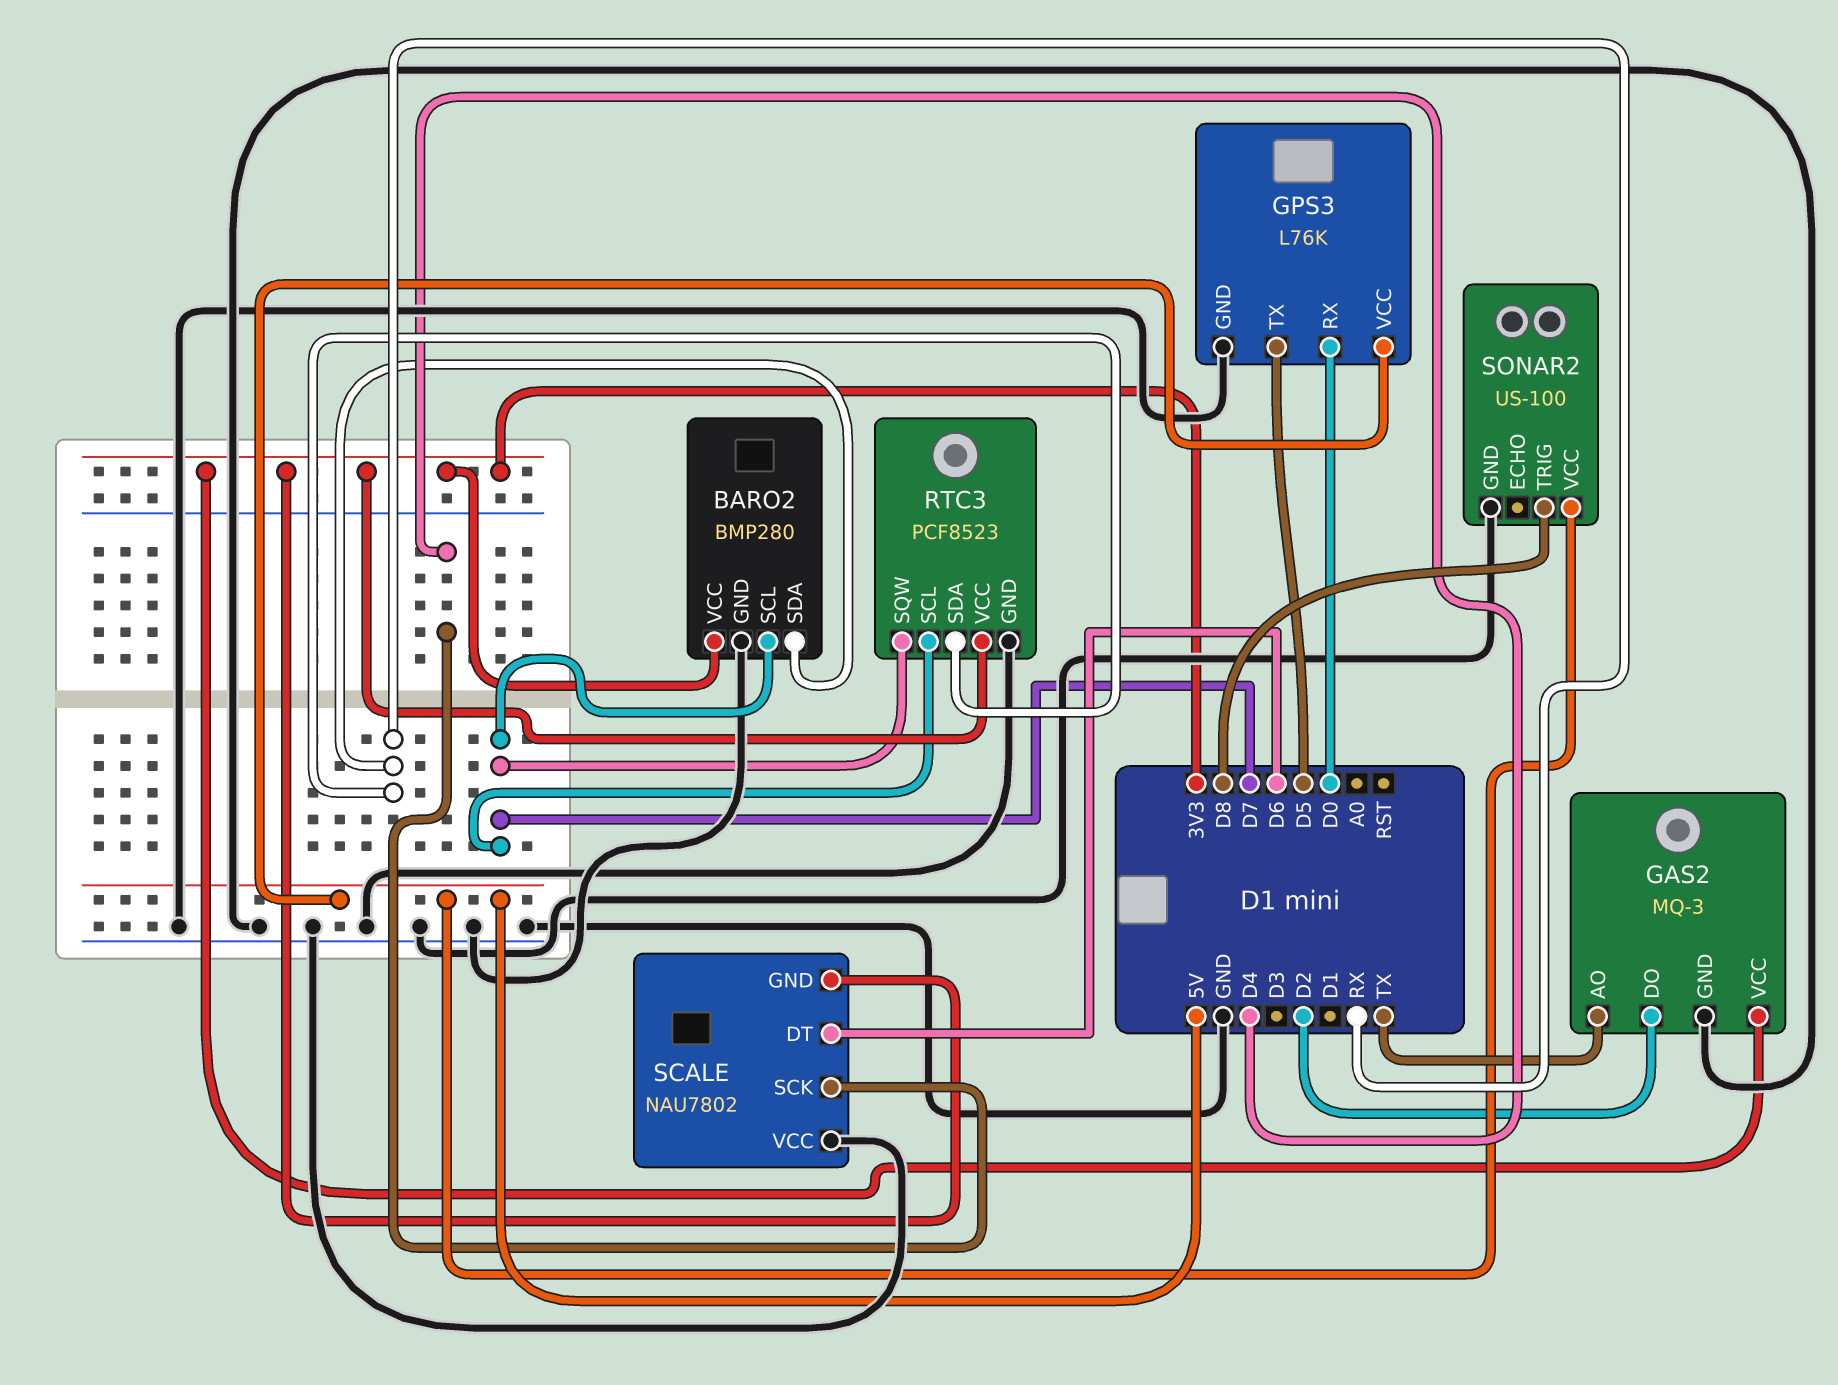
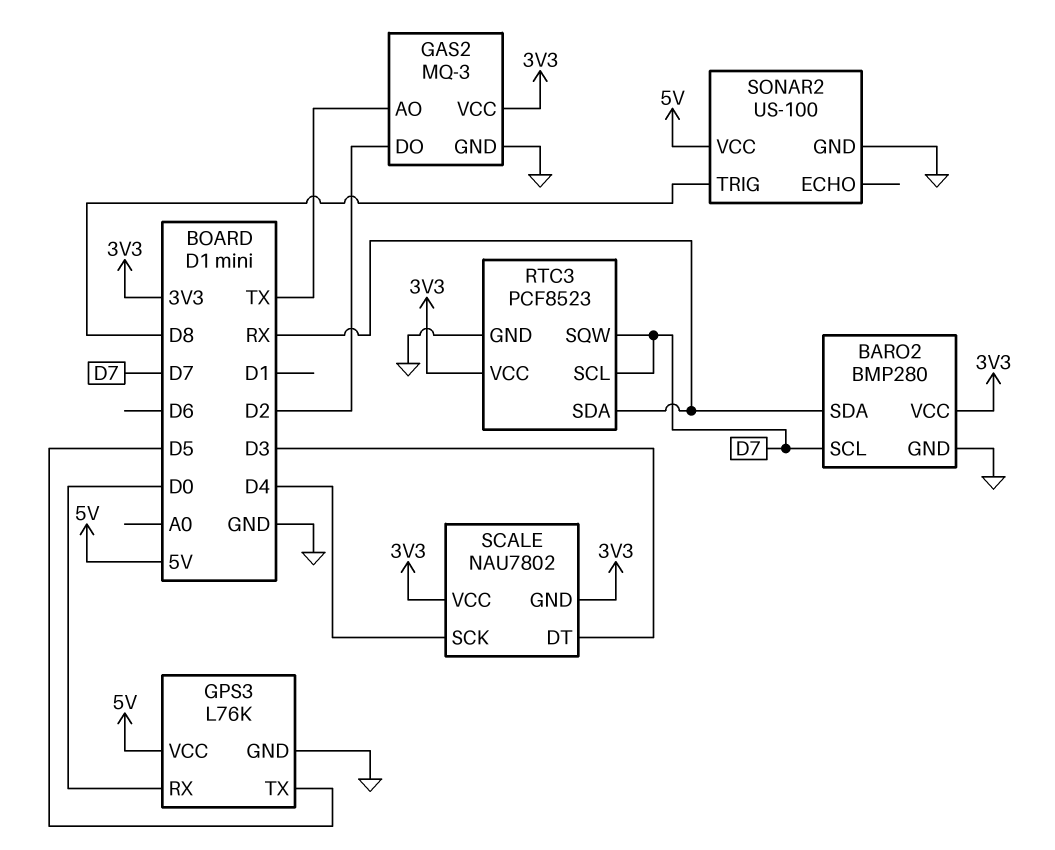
SCALE pin DT: D6 -> D3
SCALE pin VCC: GND -> 3V3

